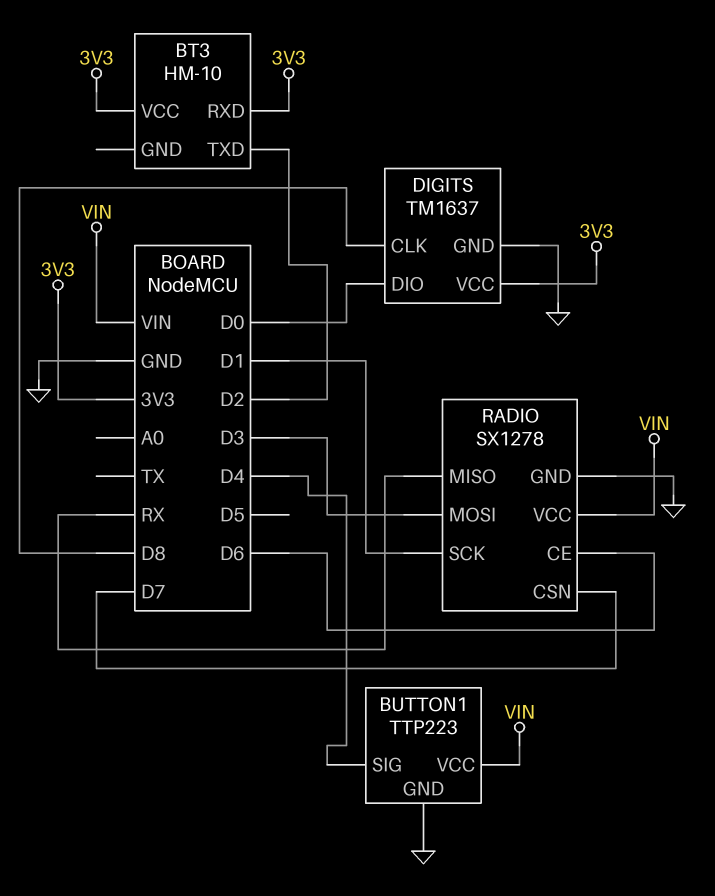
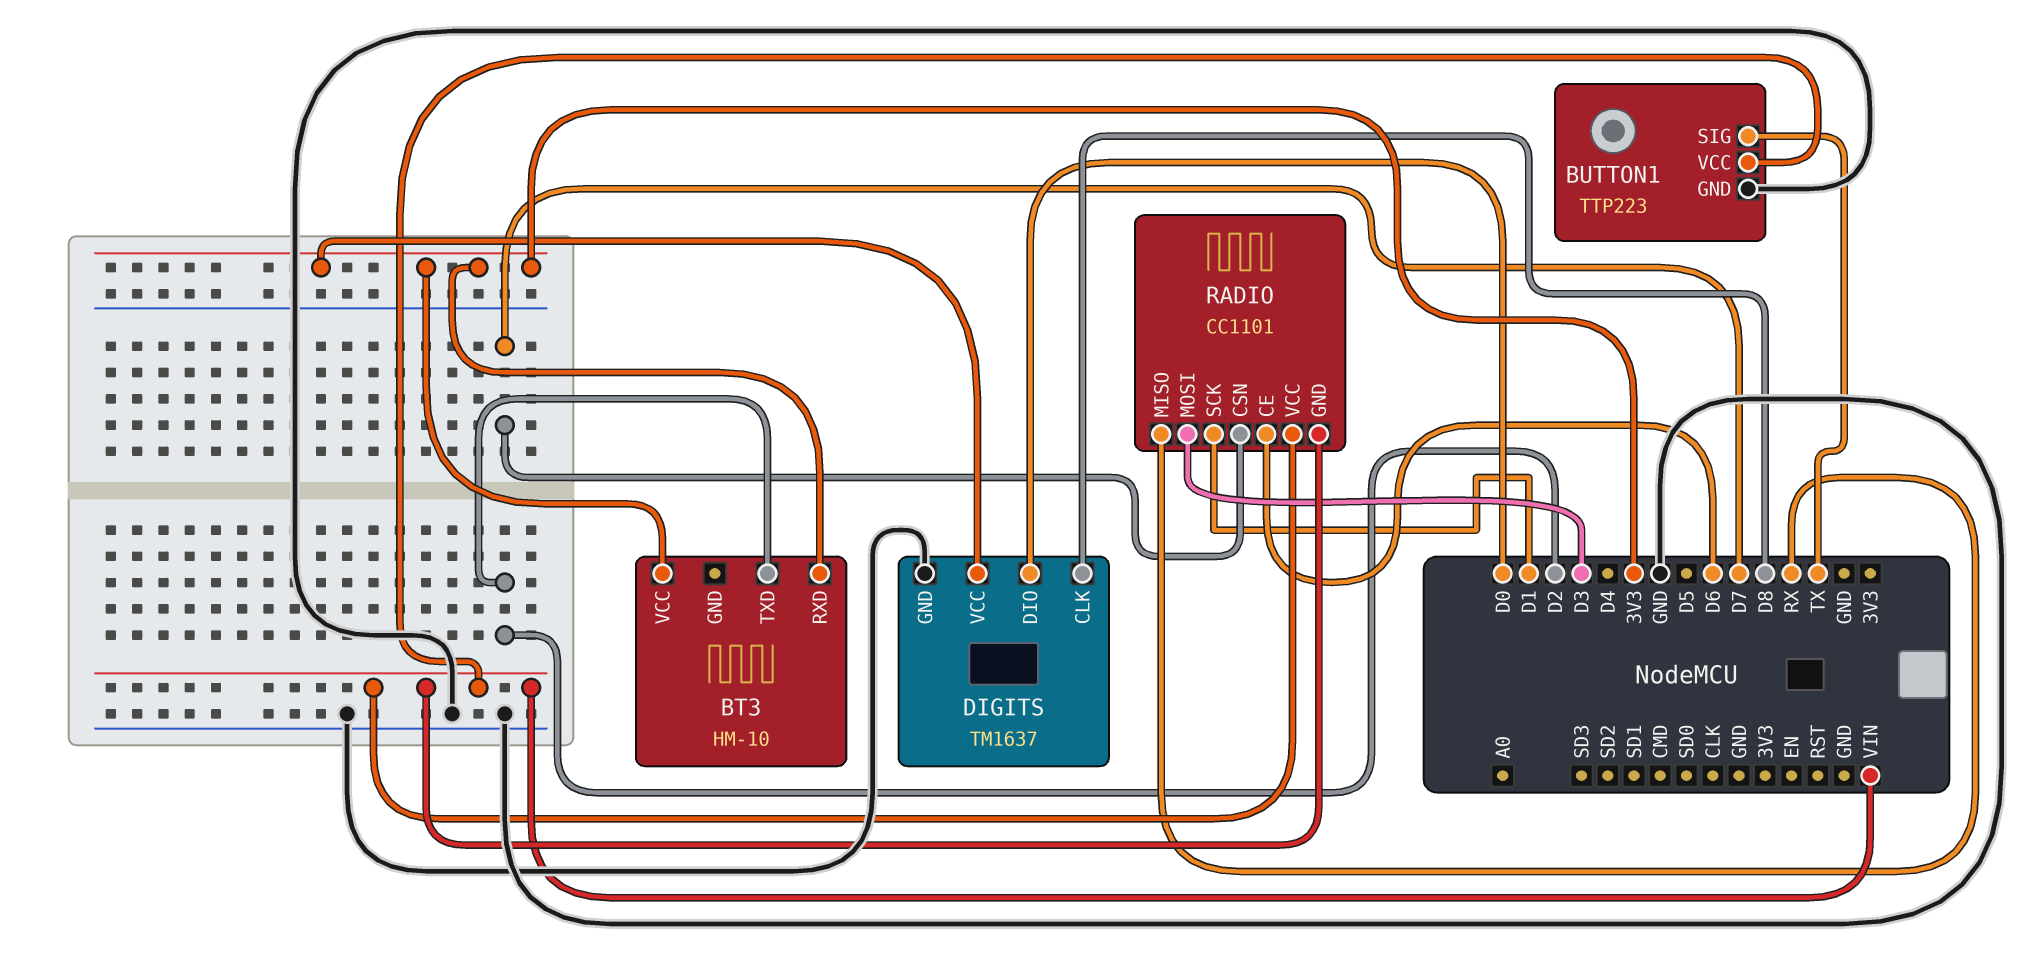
BUTTON1 pin SIG: D4 -> TX
RADIO: SX1278 -> CC1101
RADIO pin GND: GND -> VIN

